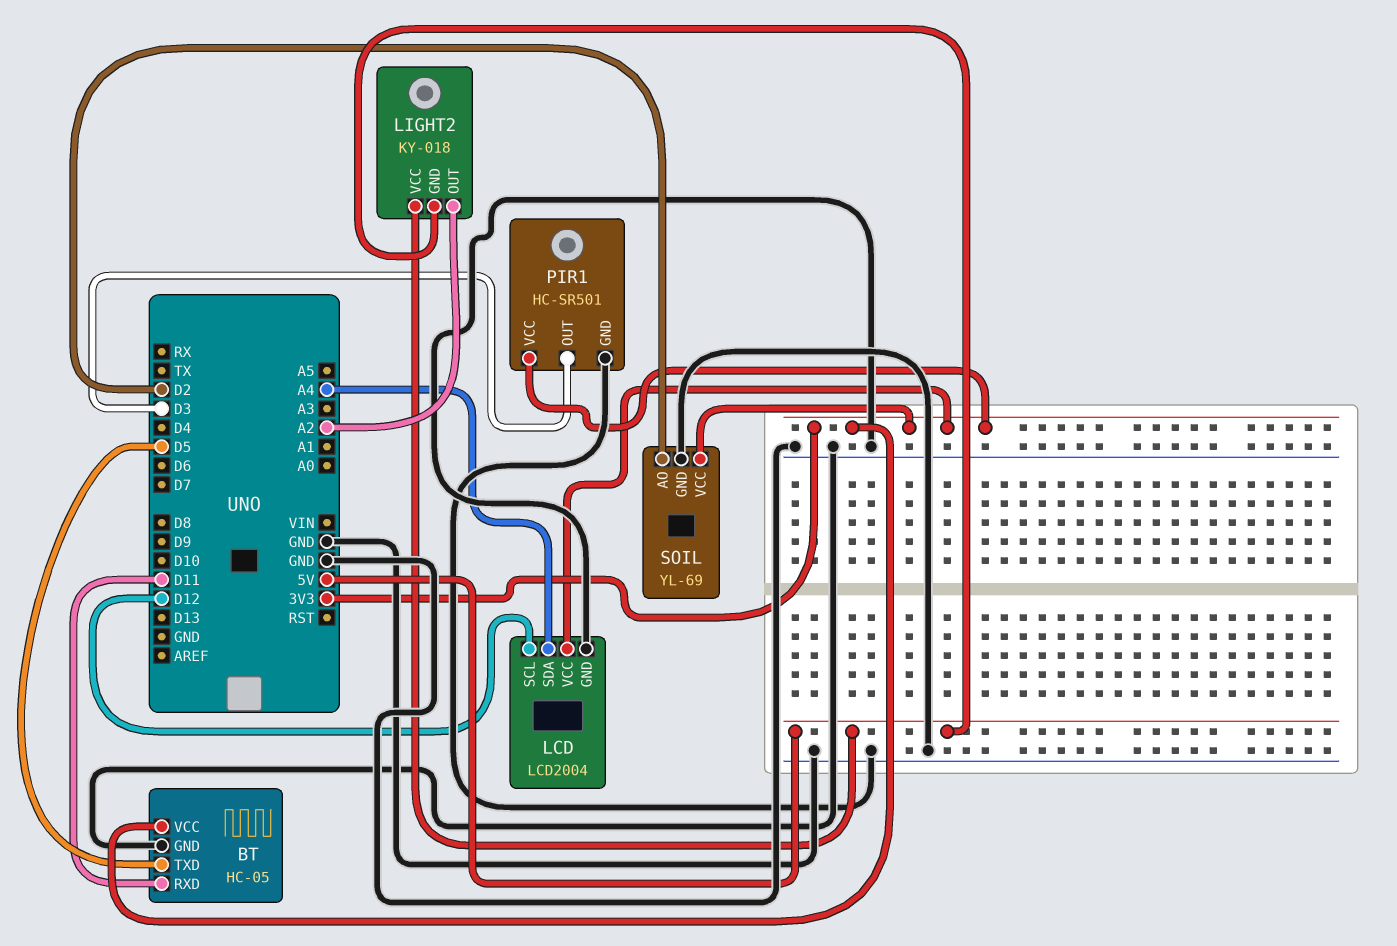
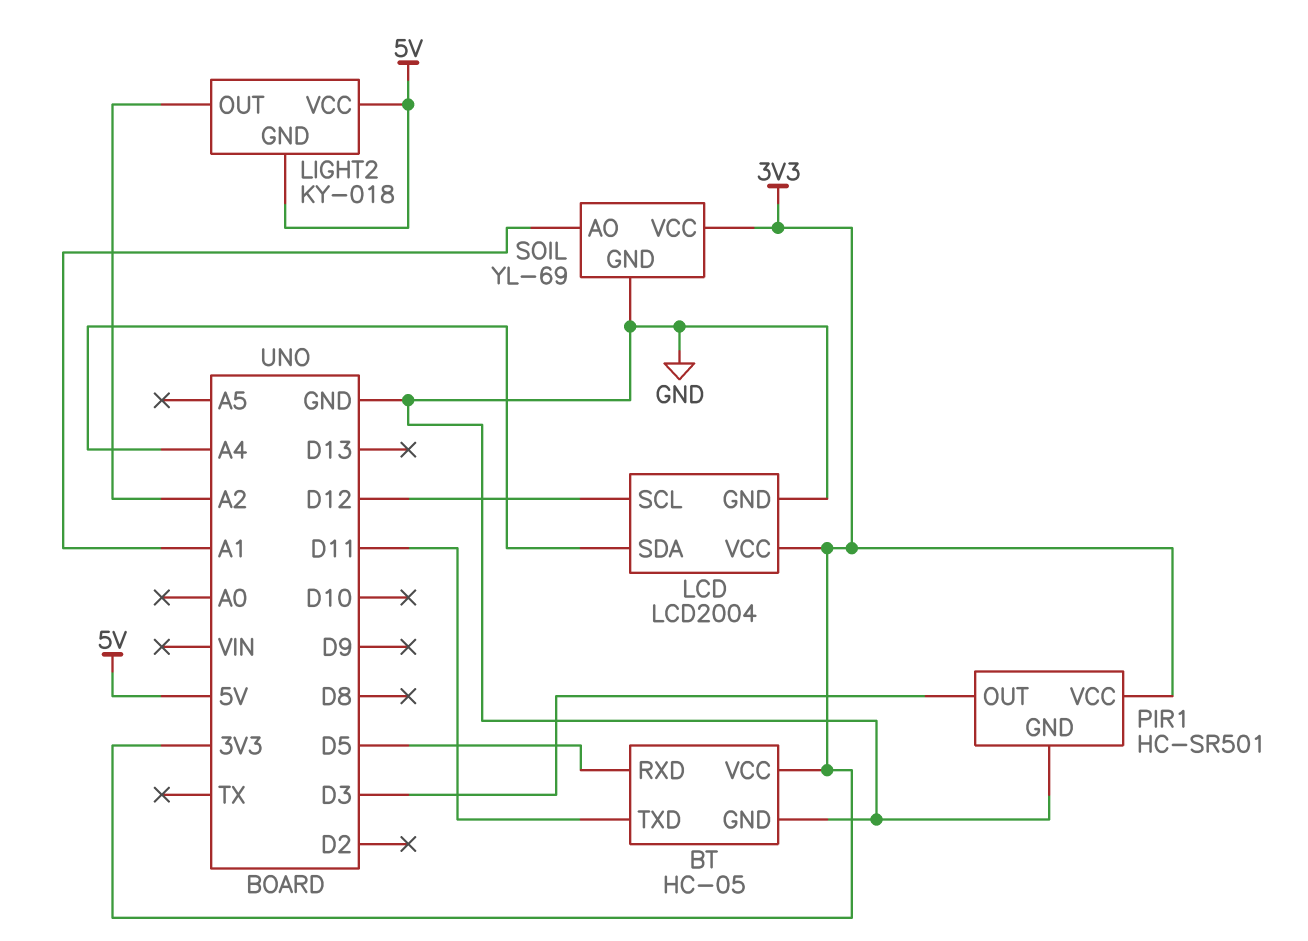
BT pin RXD: D11 -> D5
BT pin TXD: D5 -> D11
SOIL pin AO: D2 -> A1

